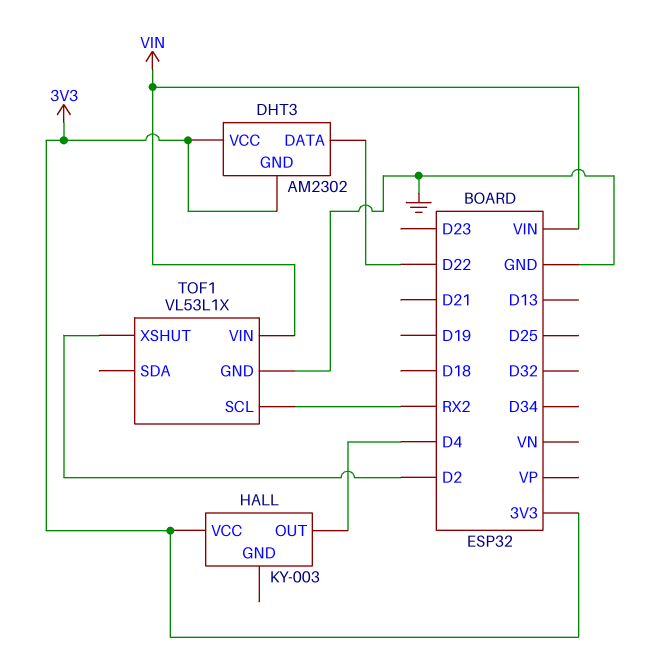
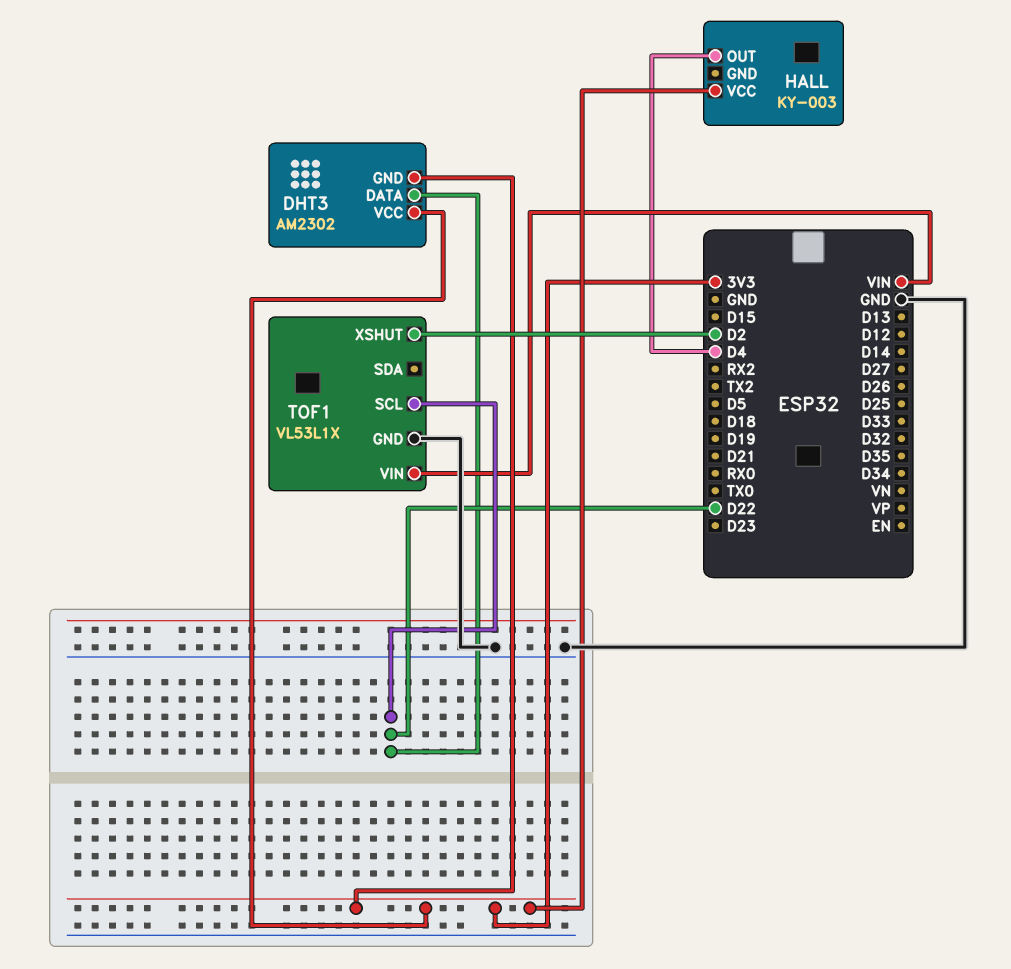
TOF1 pin SCL: RX2 -> D22

